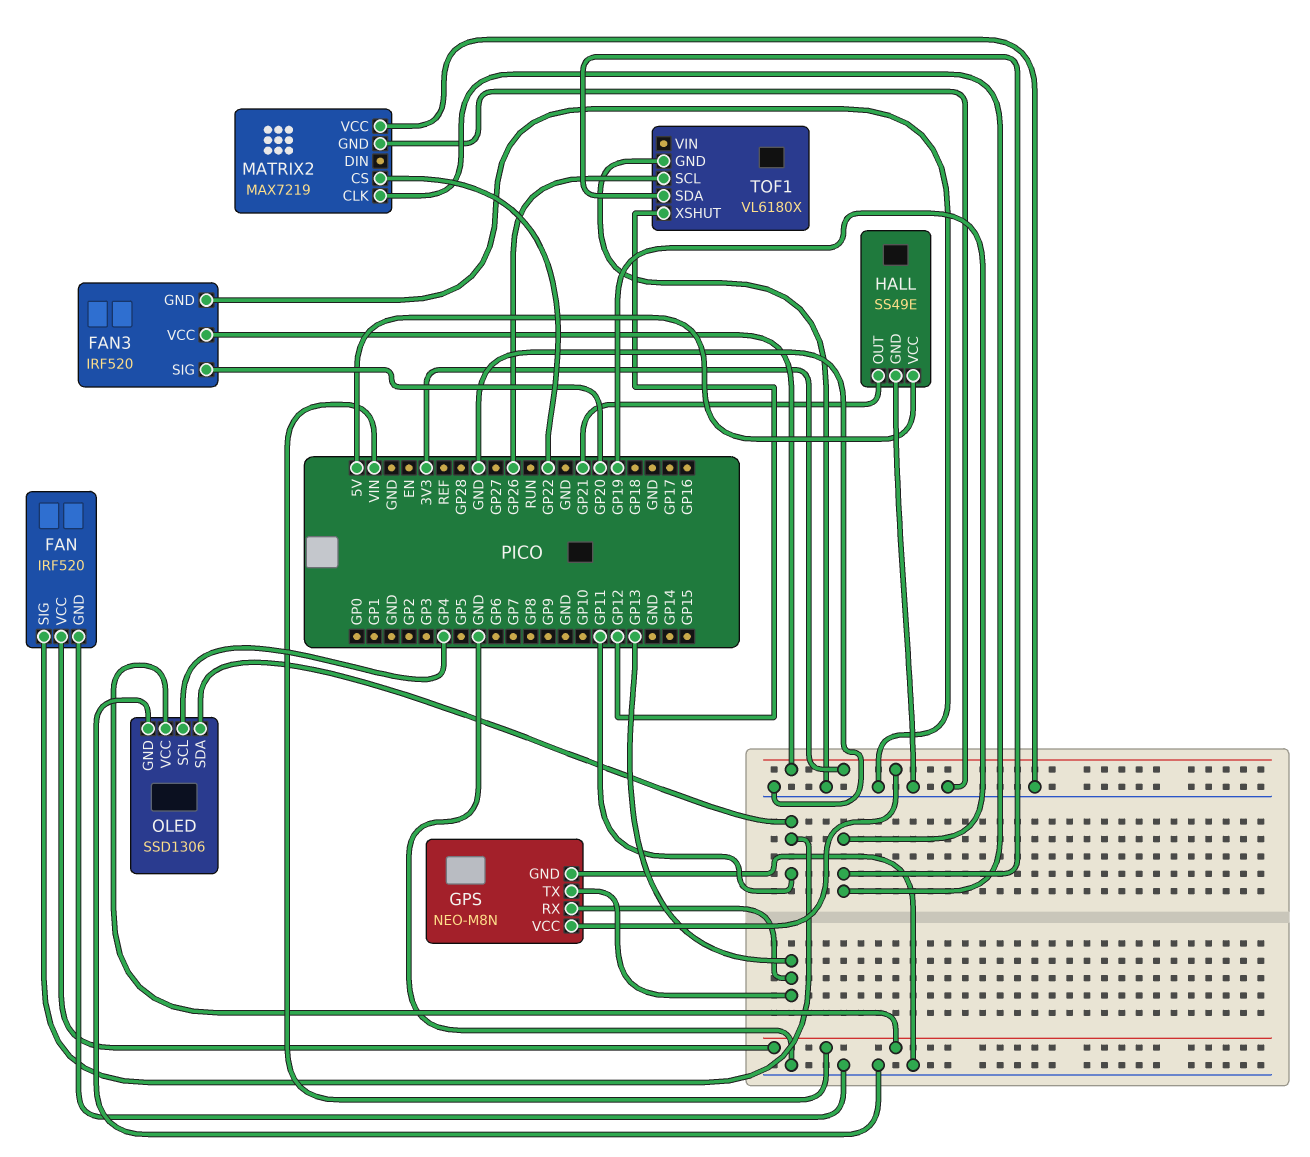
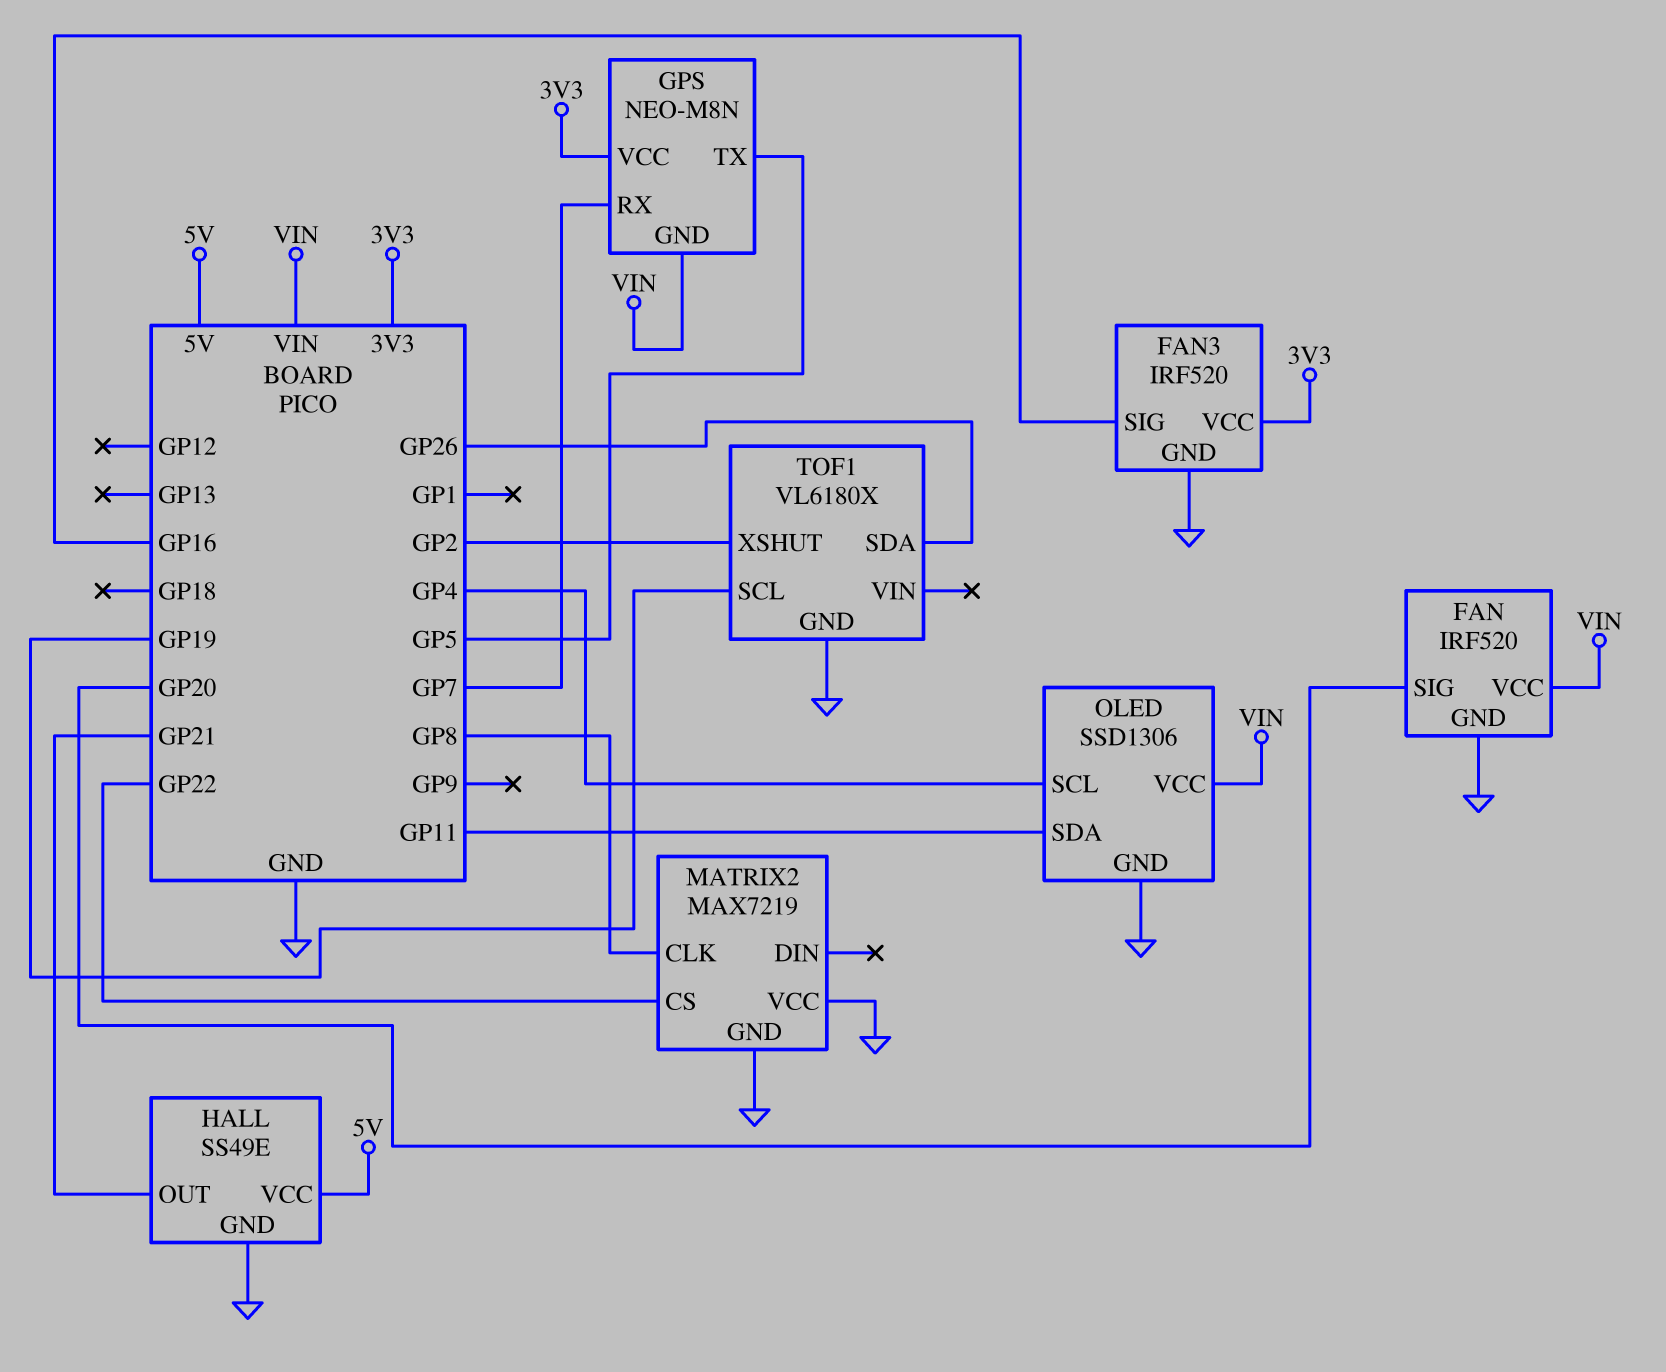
FAN pin SIG: GP11 -> GP20
FAN3 pin SIG: GP20 -> GP16
GPS pin GND: GND -> VIN
GPS pin RX: GP13 -> GP7
GPS pin TX: GP13 -> GP5
MATRIX2 pin CLK: GP19 -> GP8
TOF1 pin SCL: GP26 -> GP19
TOF1 pin SDA: GP19 -> GP26
TOF1 pin XSHUT: GP12 -> GP2

